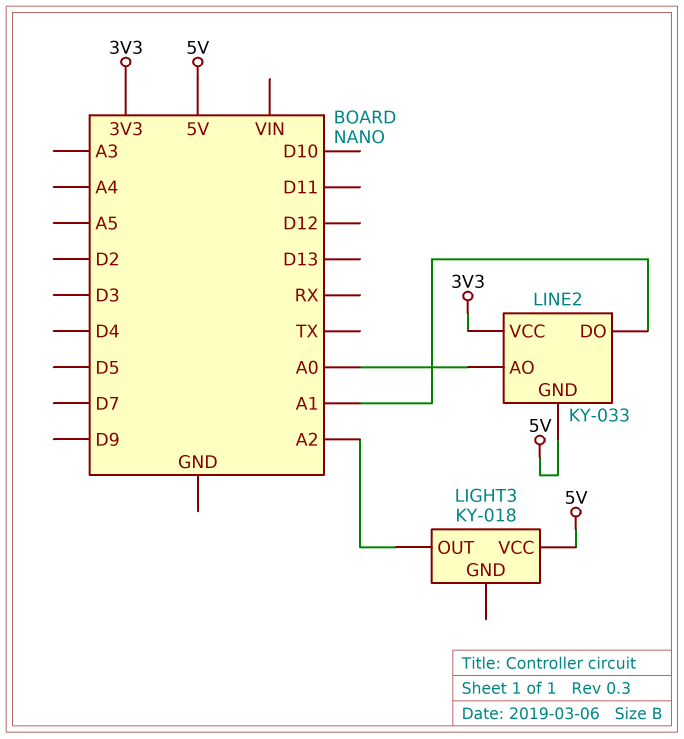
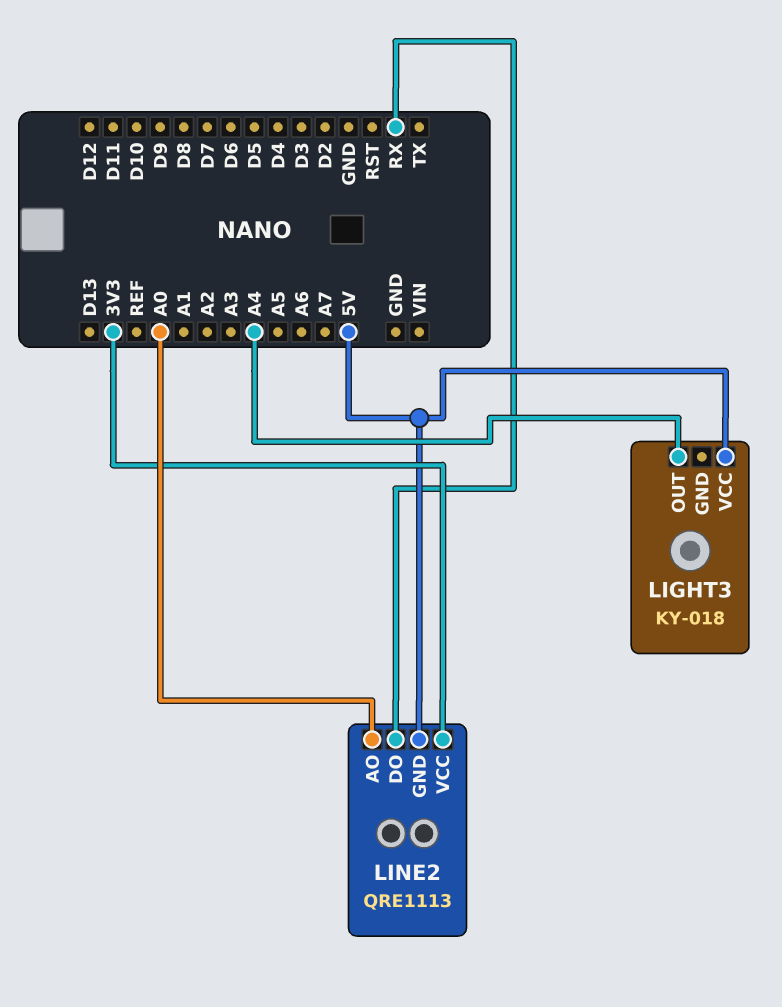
LIGHT3 pin OUT: A2 -> A4
LINE2: KY-033 -> QRE1113
LINE2 pin DO: A1 -> RX

